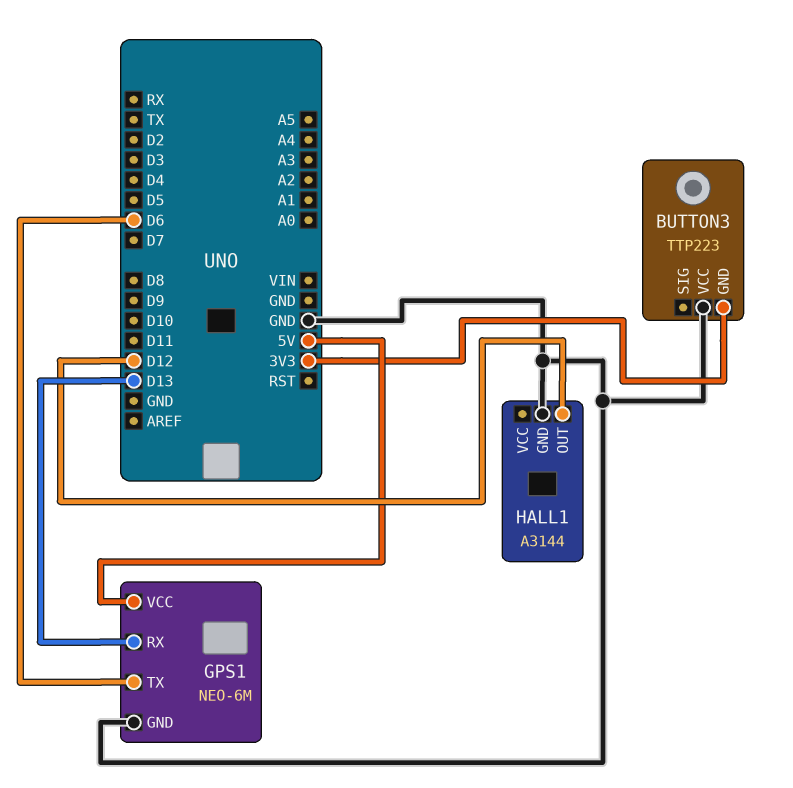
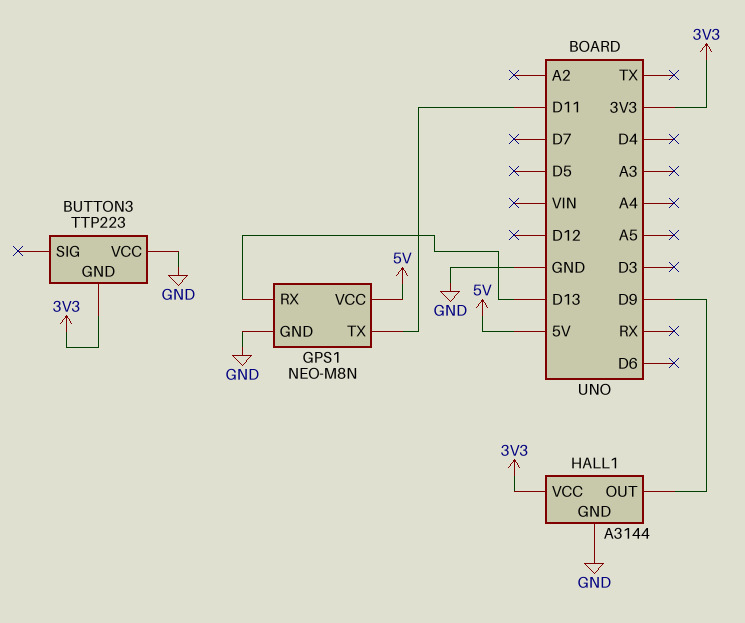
GPS1: NEO-6M -> NEO-M8N
GPS1 pin TX: D6 -> D11
HALL1 pin OUT: D12 -> D9
HALL1 pin VCC: none -> 3V3

